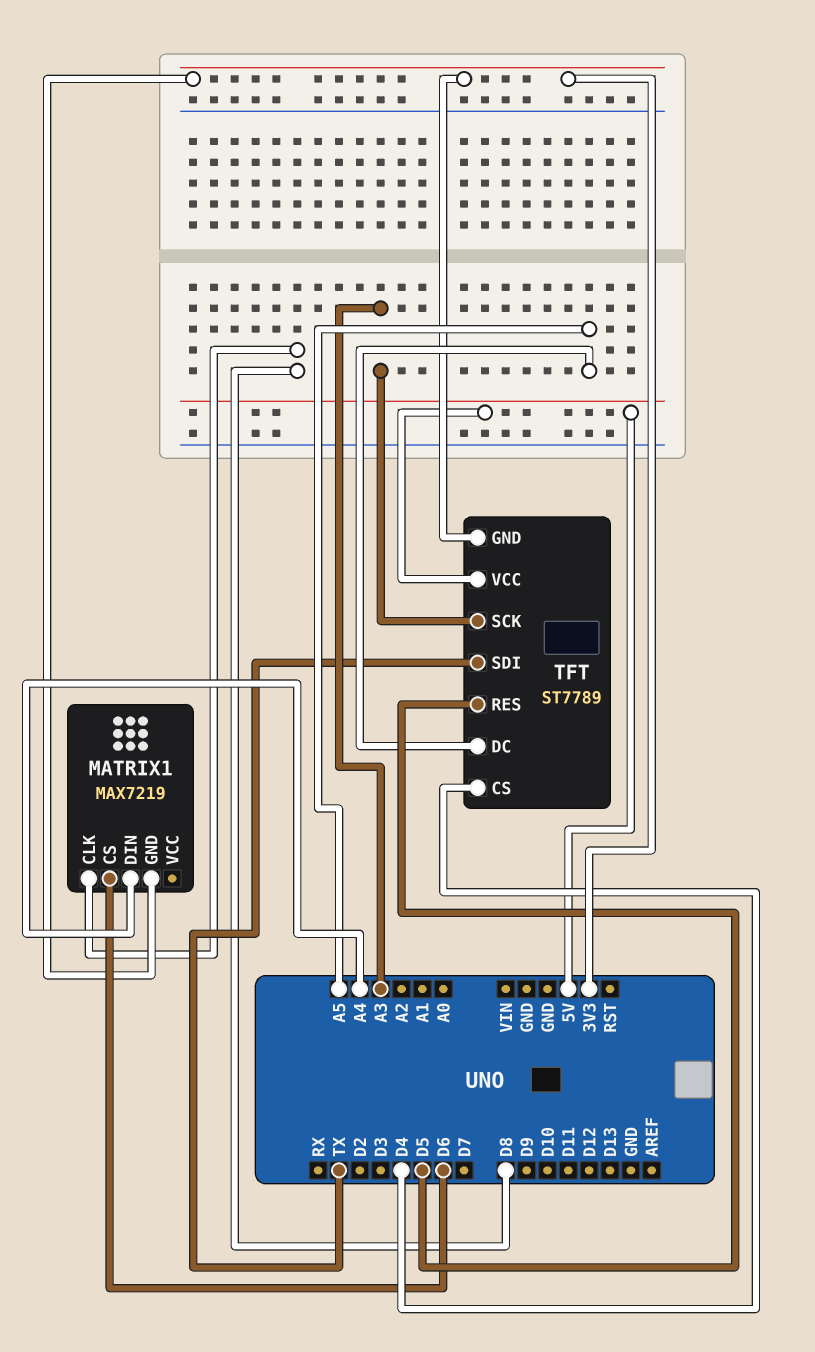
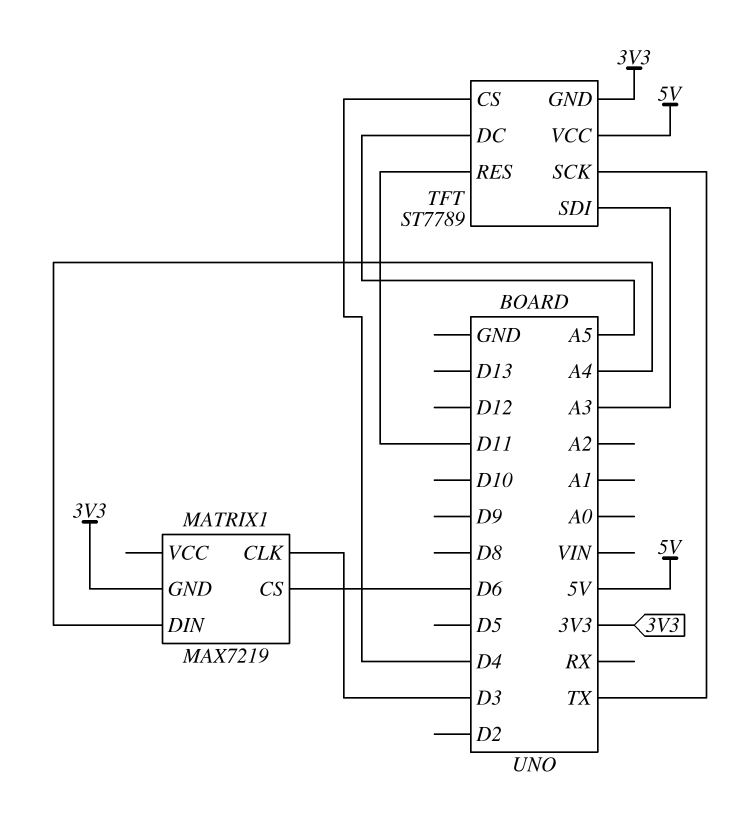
MATRIX1 pin CLK: D8 -> D3
TFT pin RES: D5 -> D11
TFT pin SCK: A3 -> TX
TFT pin SDI: TX -> A3

